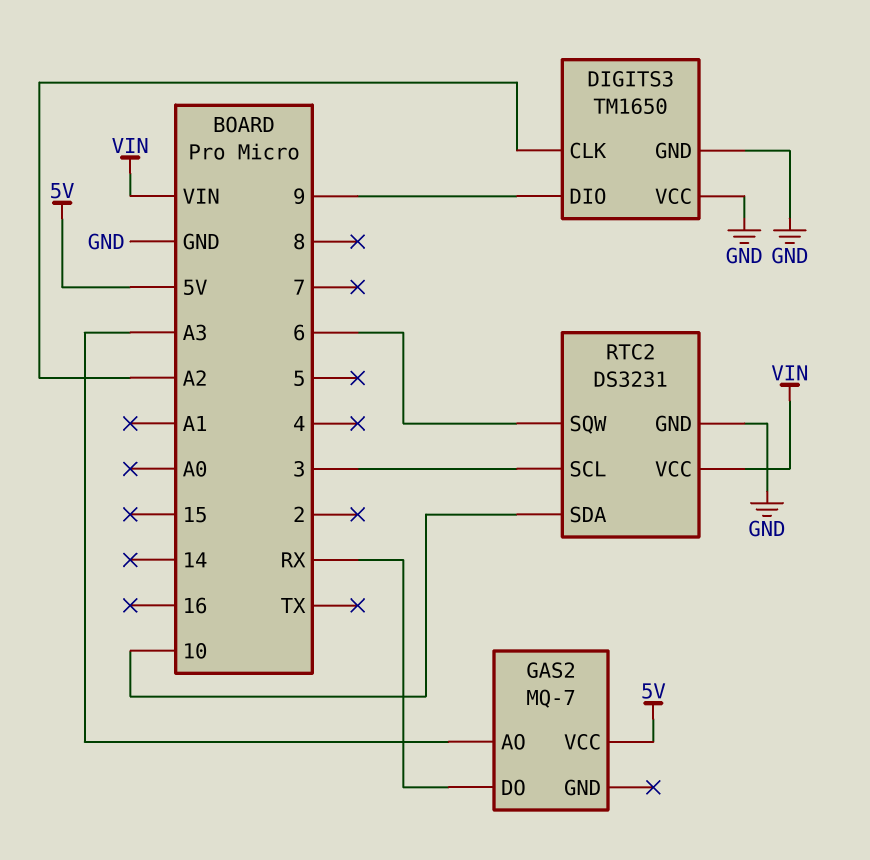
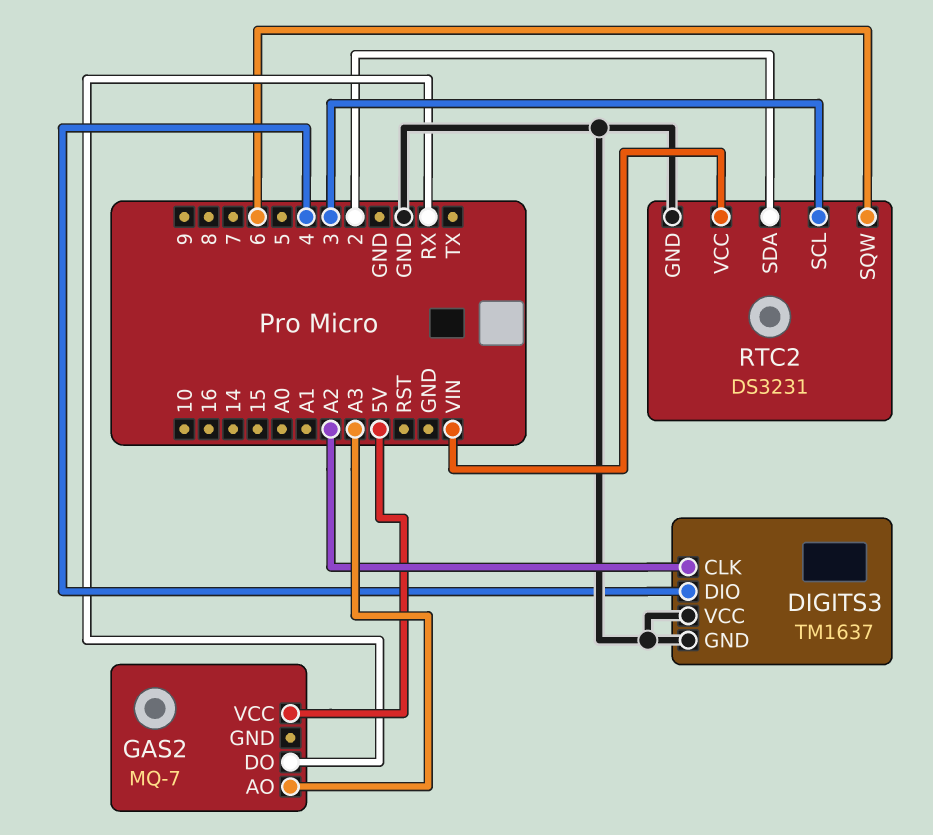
DIGITS3: TM1650 -> TM1637
DIGITS3 pin DIO: 9 -> 4
RTC2 pin SDA: 10 -> 2

